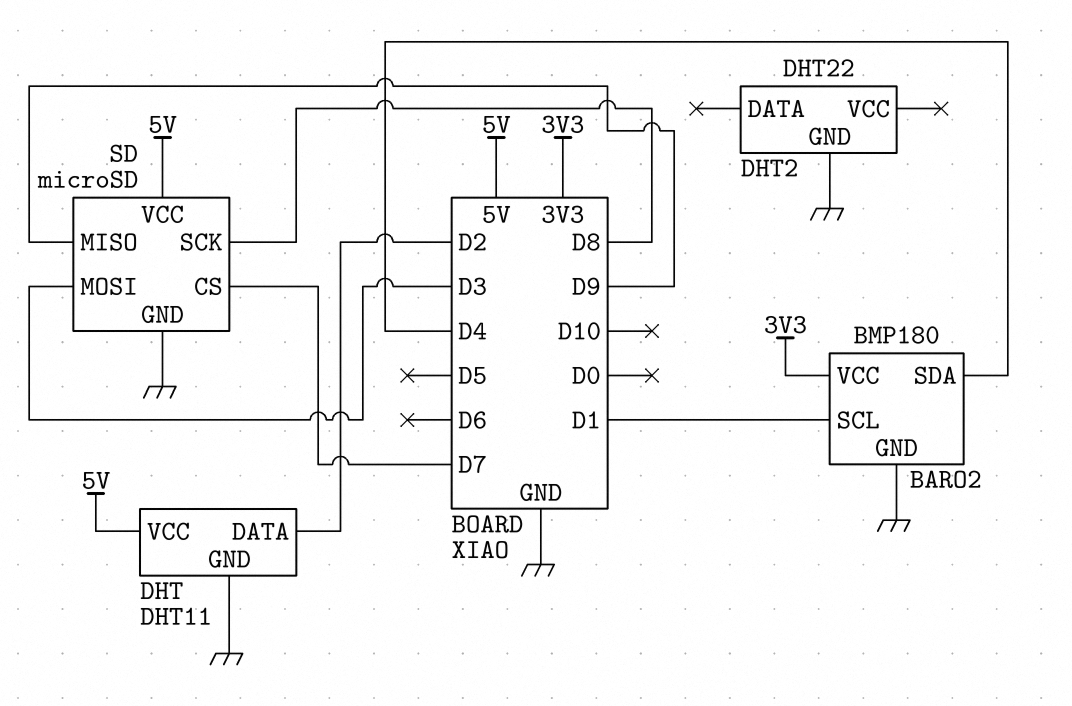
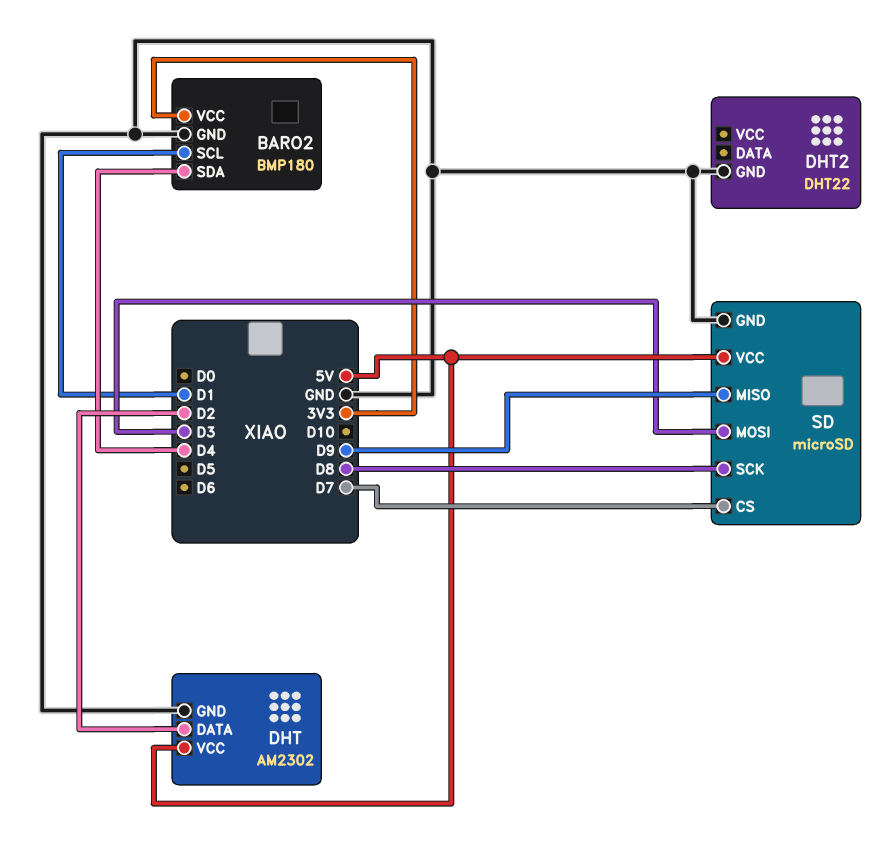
DHT: DHT11 -> AM2302

